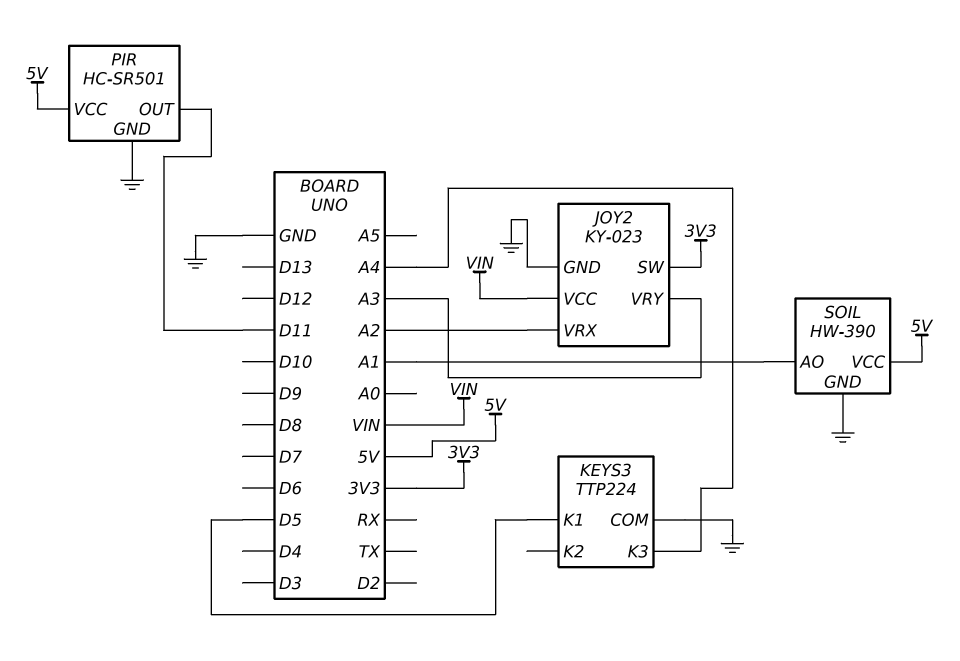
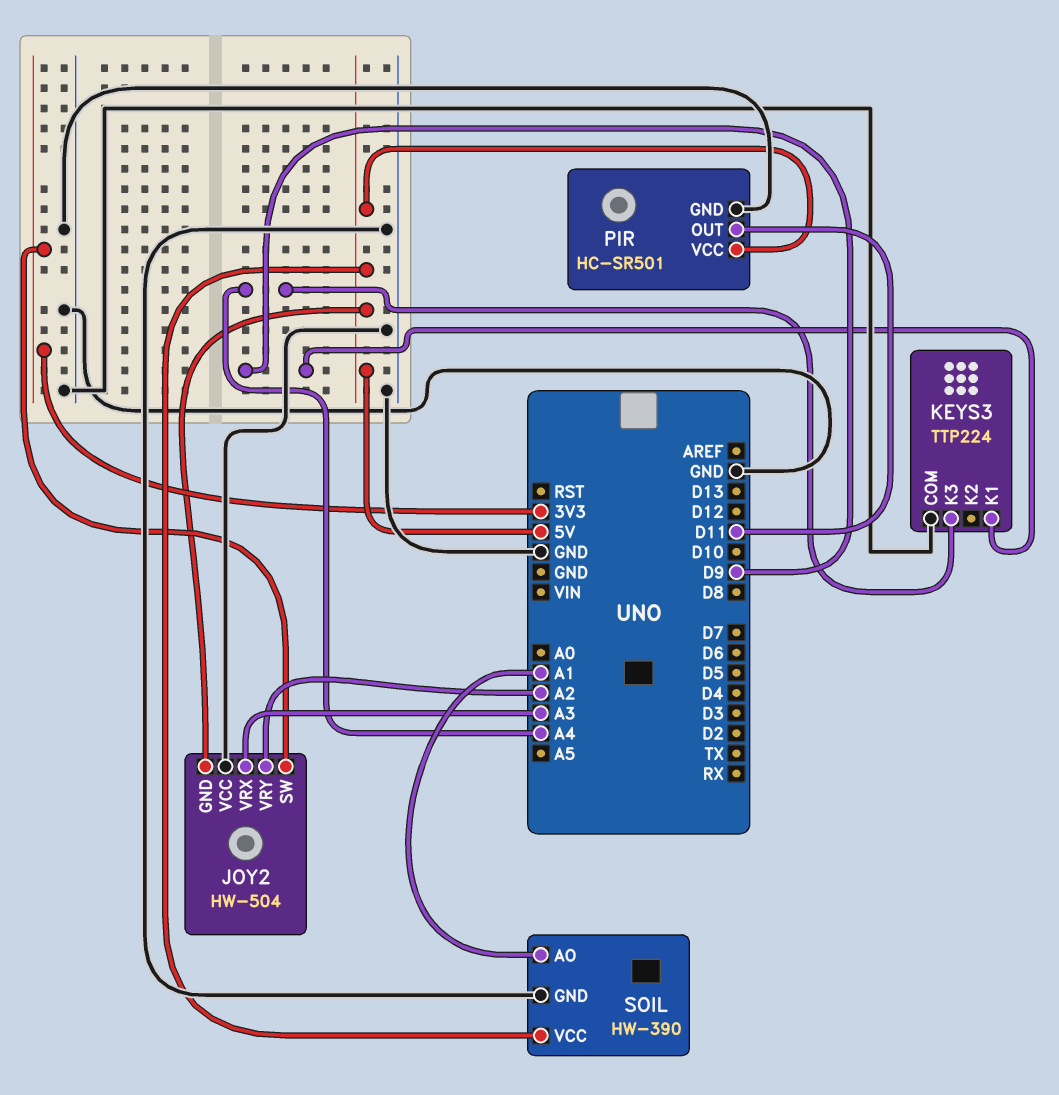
JOY2: KY-023 -> HW-504
JOY2 pin GND: GND -> 5V
JOY2 pin VCC: VIN -> GND
JOY2 pin VRX: A2 -> A3
JOY2 pin VRY: A3 -> A2
KEYS3 pin K1: D5 -> D9

